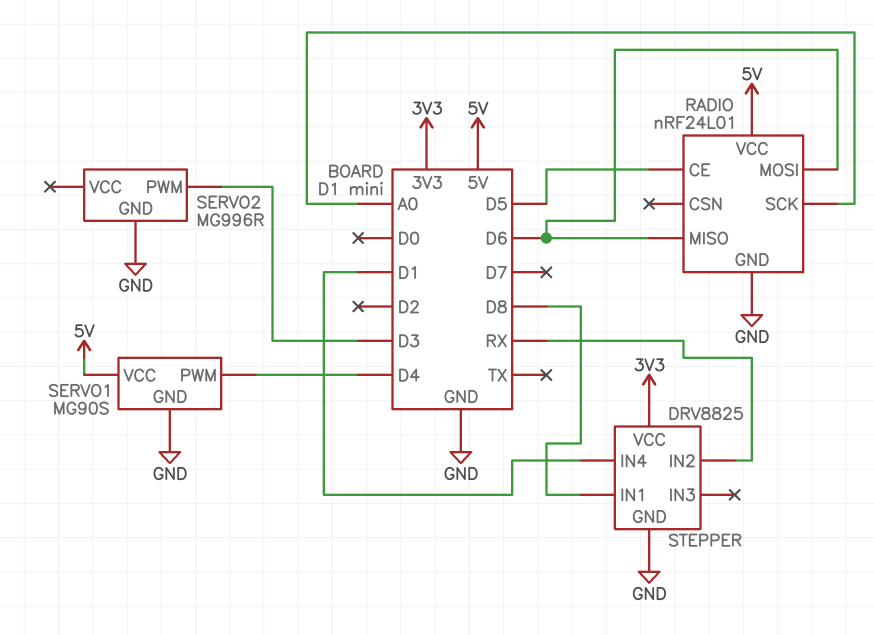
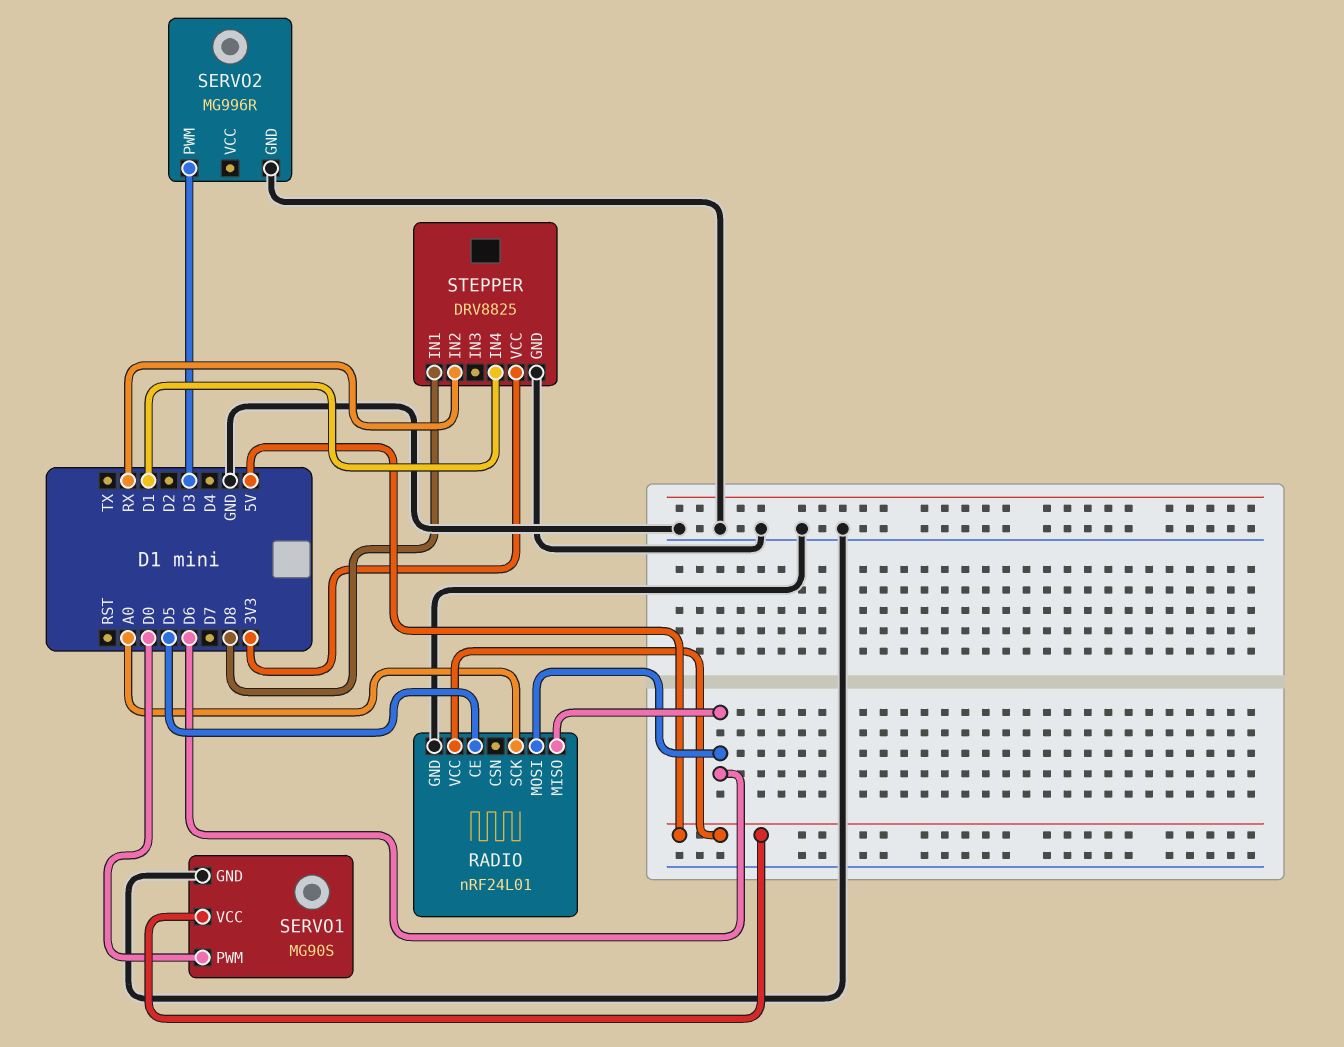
SERVO1 pin PWM: D4 -> D0

